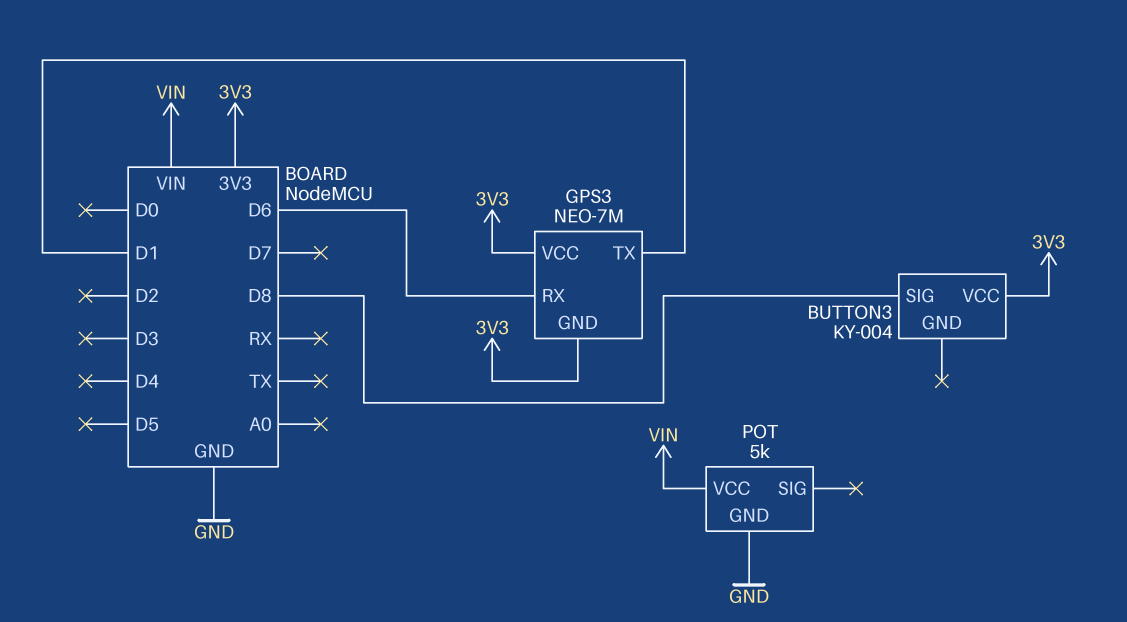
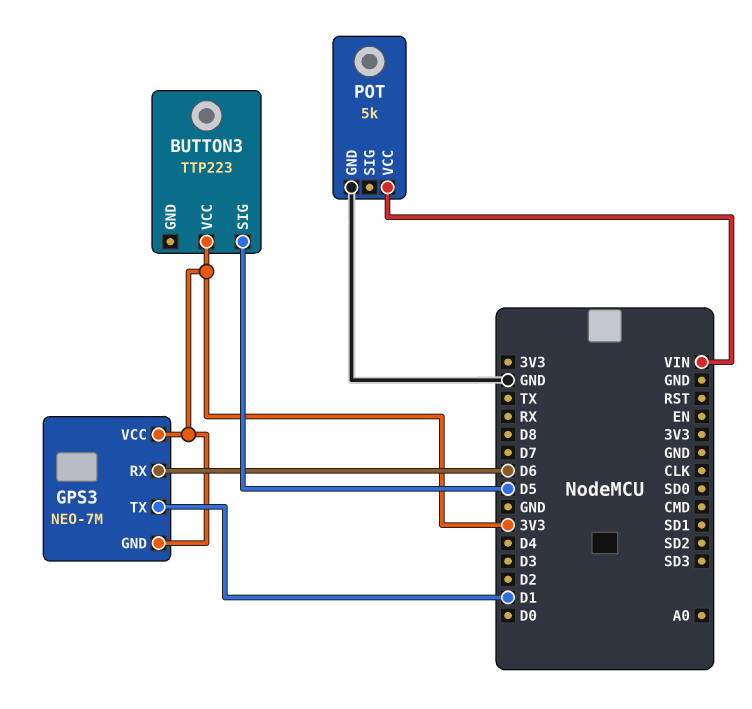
BUTTON3: KY-004 -> TTP223
BUTTON3 pin SIG: D8 -> D5

